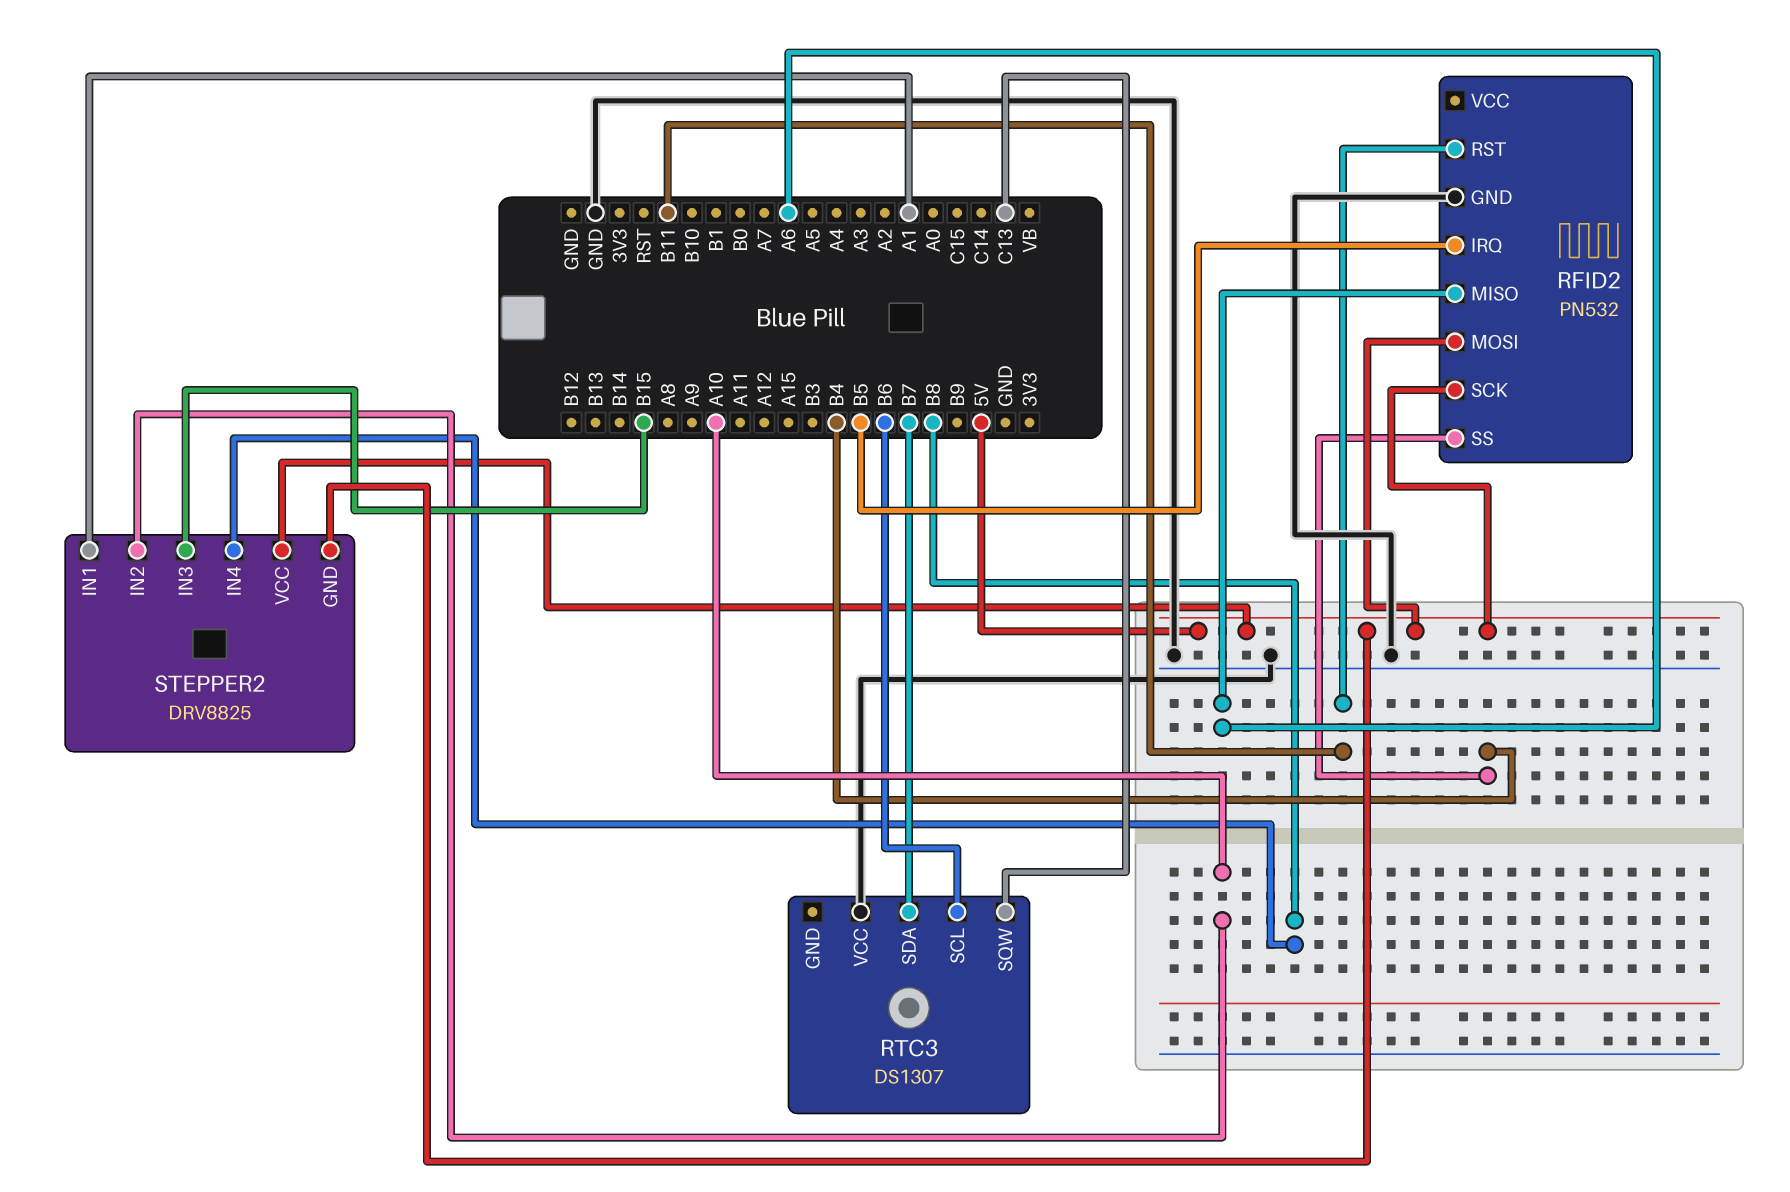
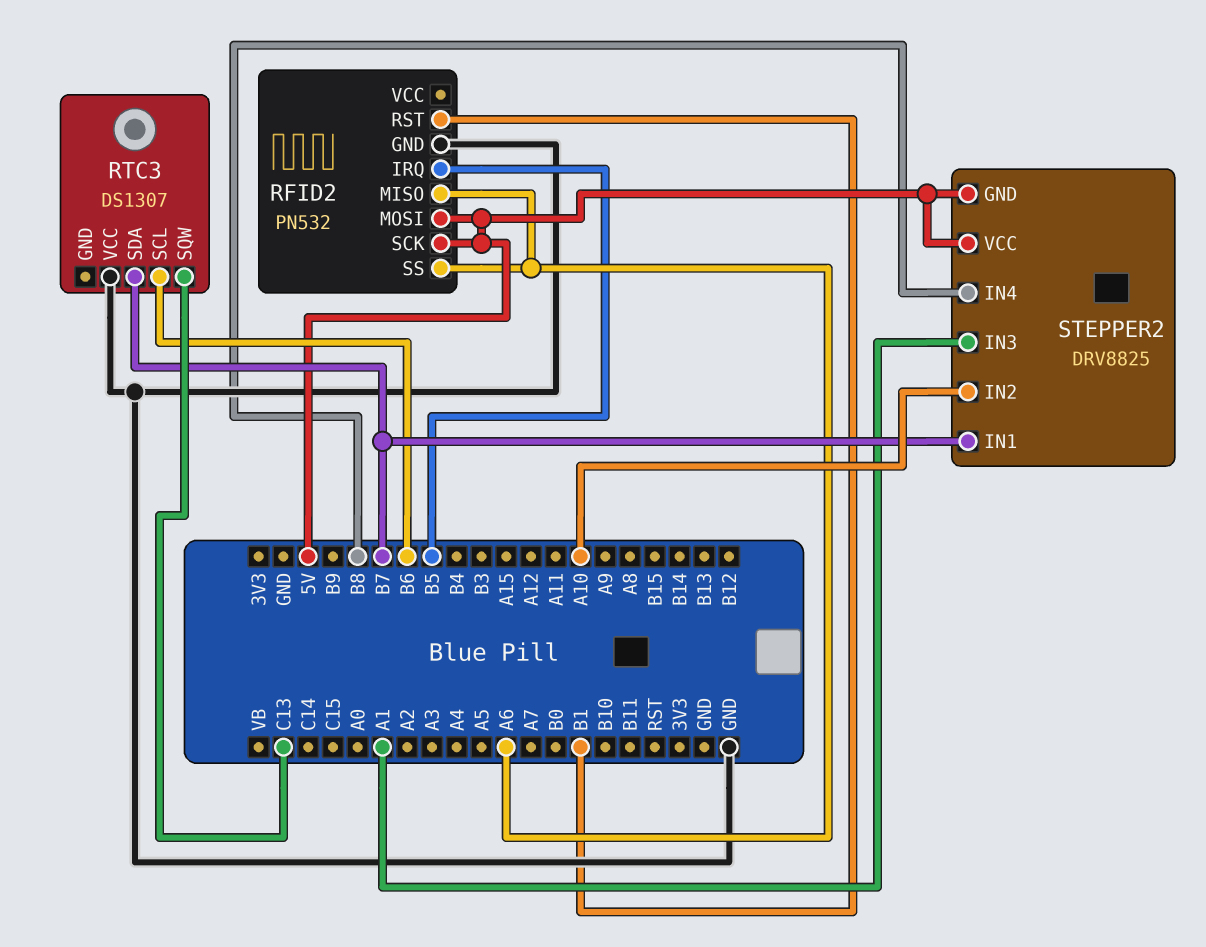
RFID2 pin RST: B11 -> B1
RFID2 pin SS: B4 -> A6
STEPPER2 pin IN1: A1 -> B7
STEPPER2 pin IN3: B15 -> A1

